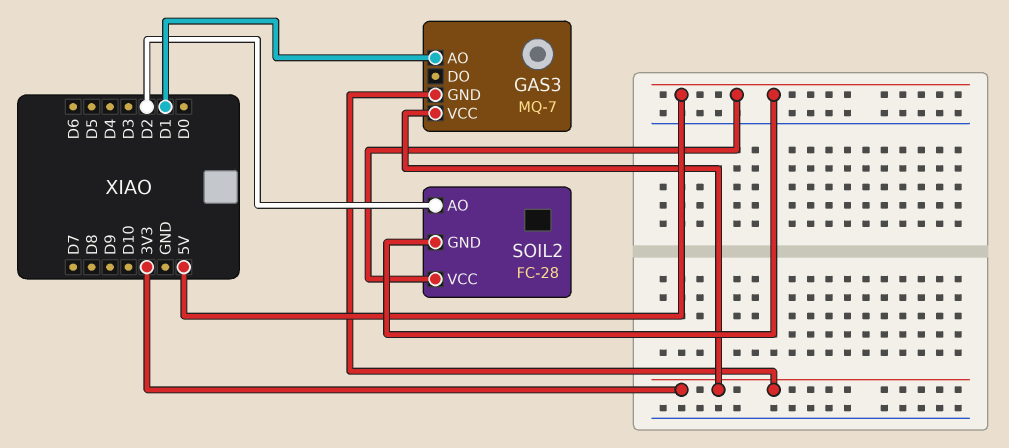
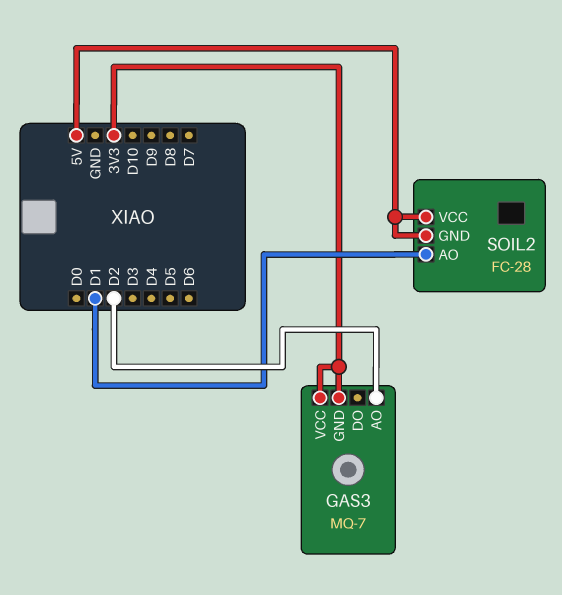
GAS3 pin AO: D1 -> D2
SOIL2 pin AO: D2 -> D1

